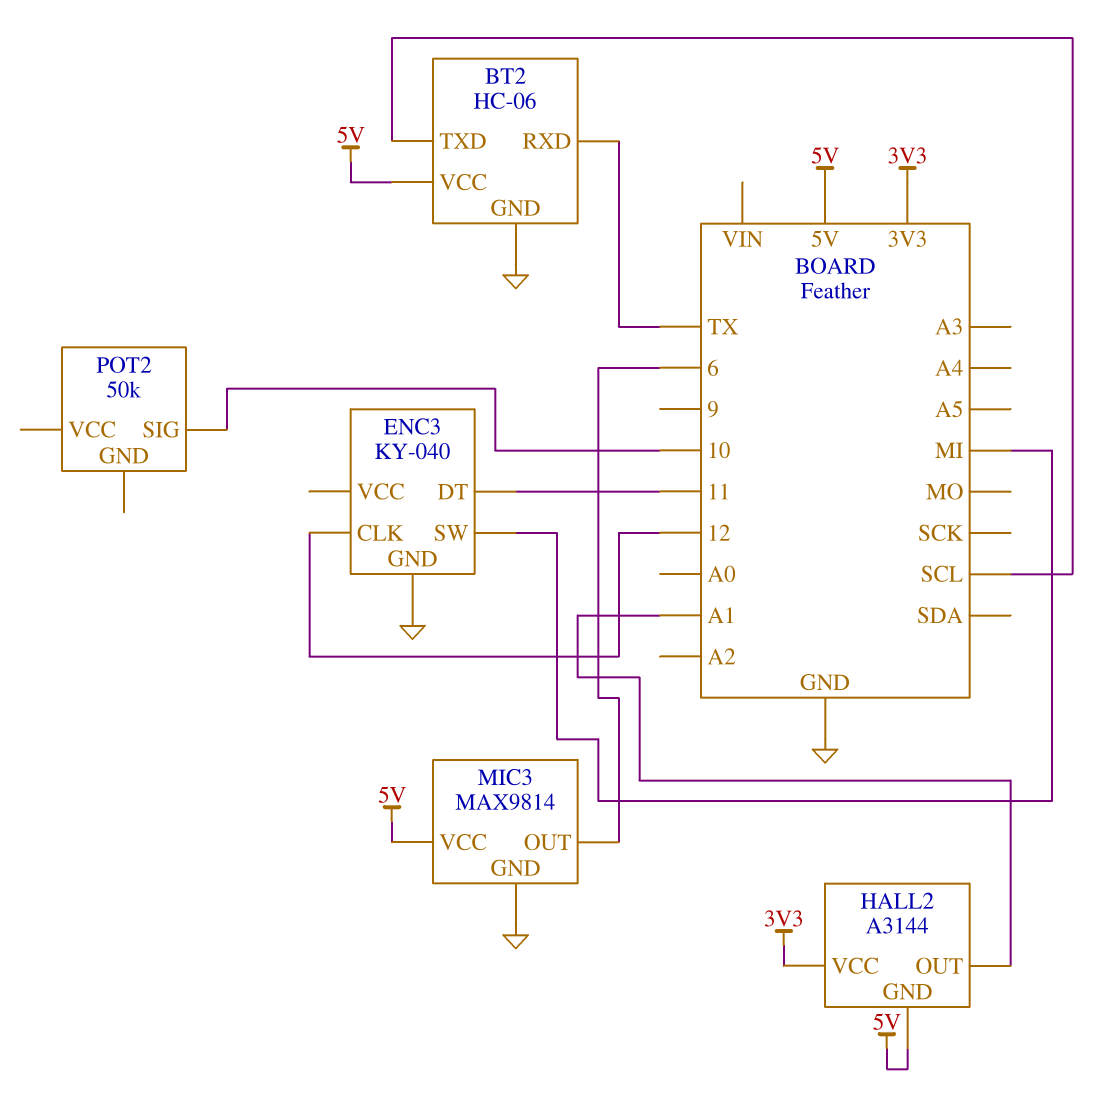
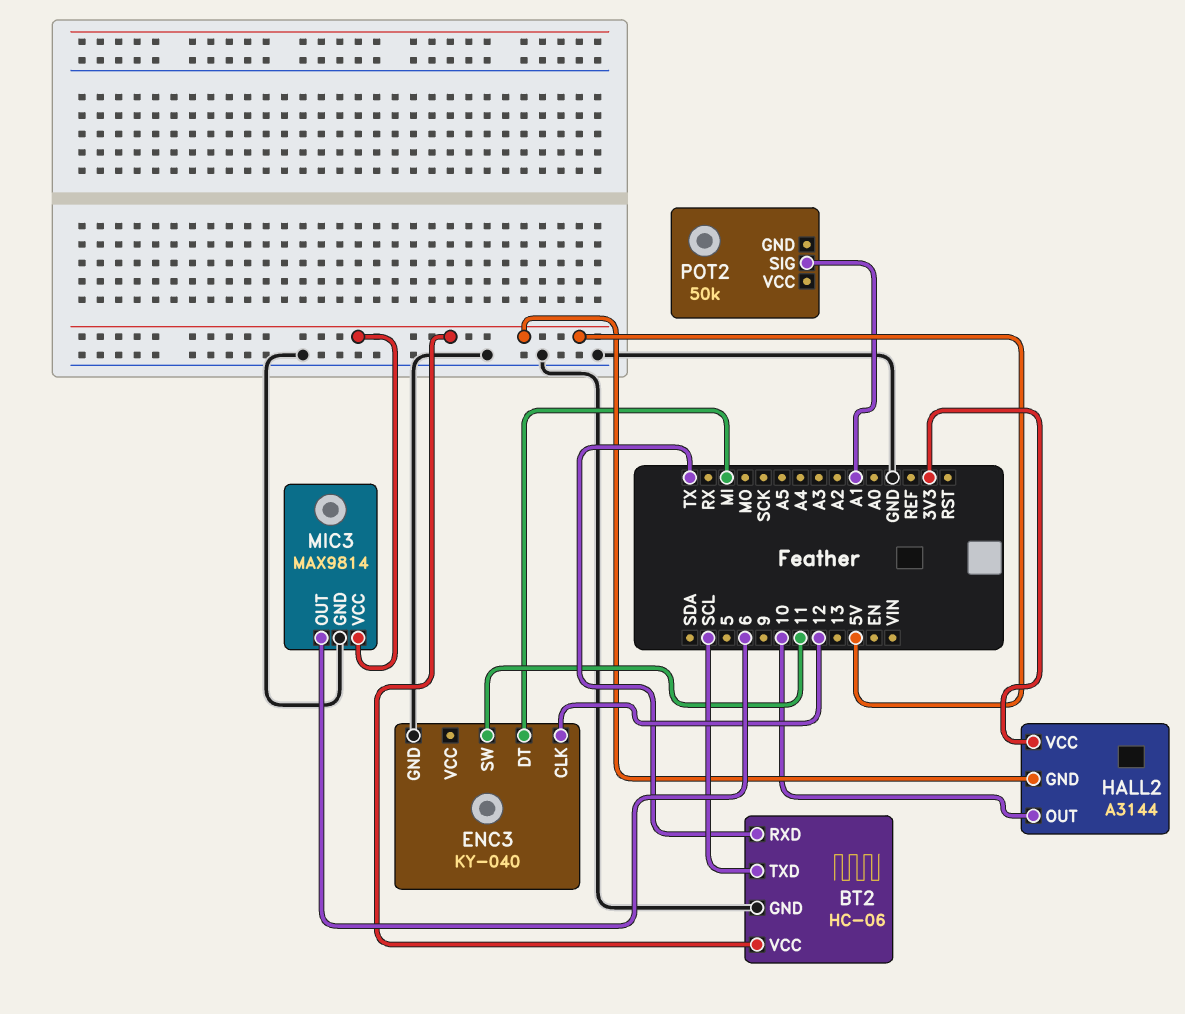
ENC3 pin DT: 11 -> MI
ENC3 pin SW: MI -> 11
HALL2 pin OUT: A1 -> 10
POT2 pin SIG: 10 -> A1

